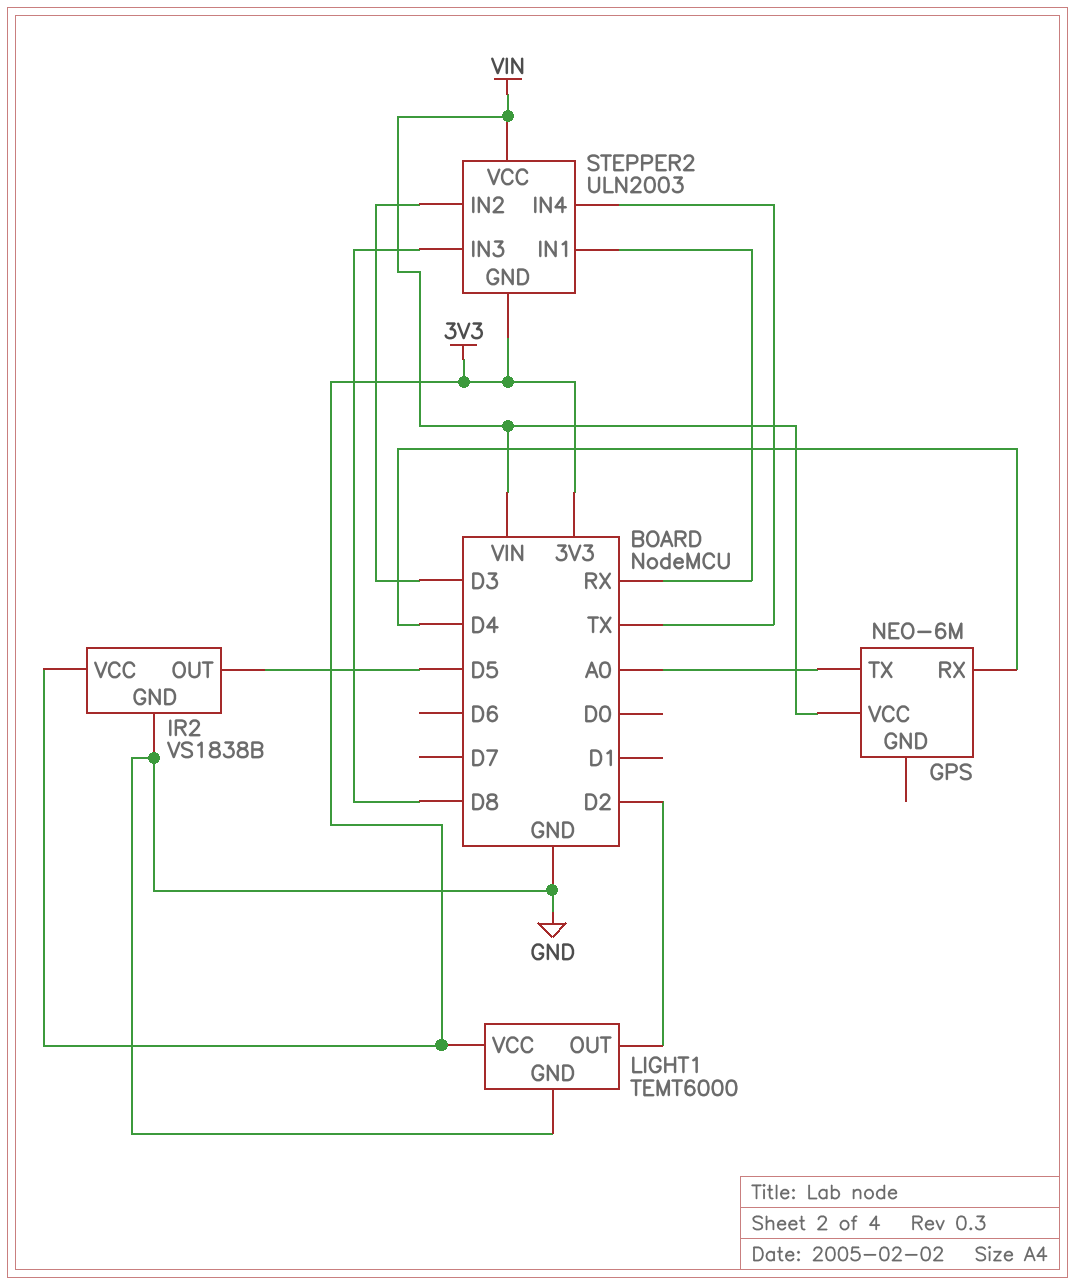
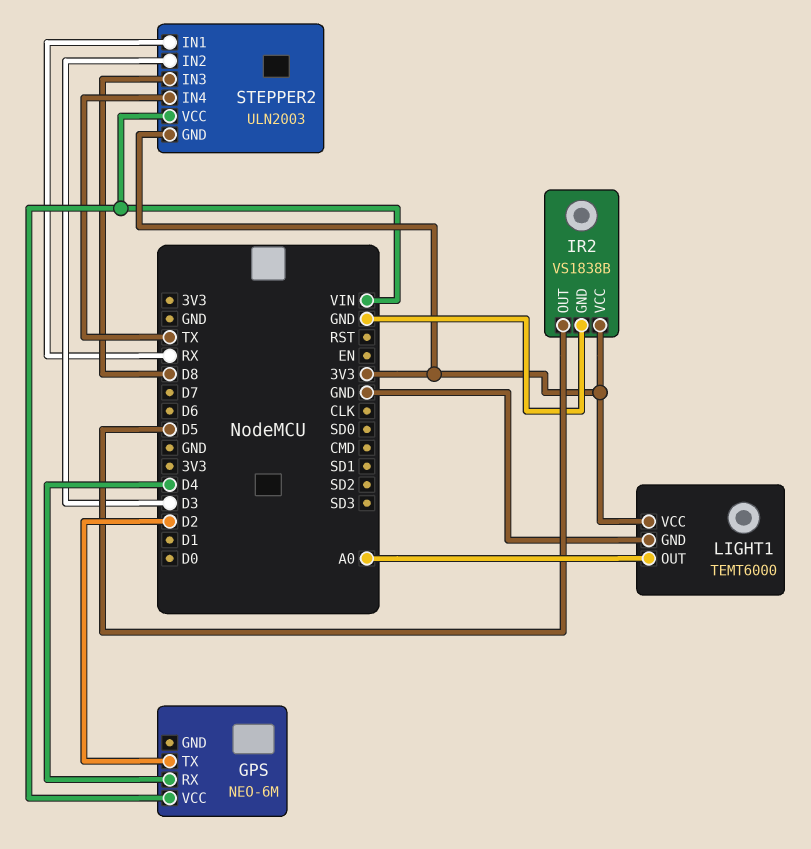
GPS pin TX: A0 -> D2
LIGHT1 pin OUT: D2 -> A0

